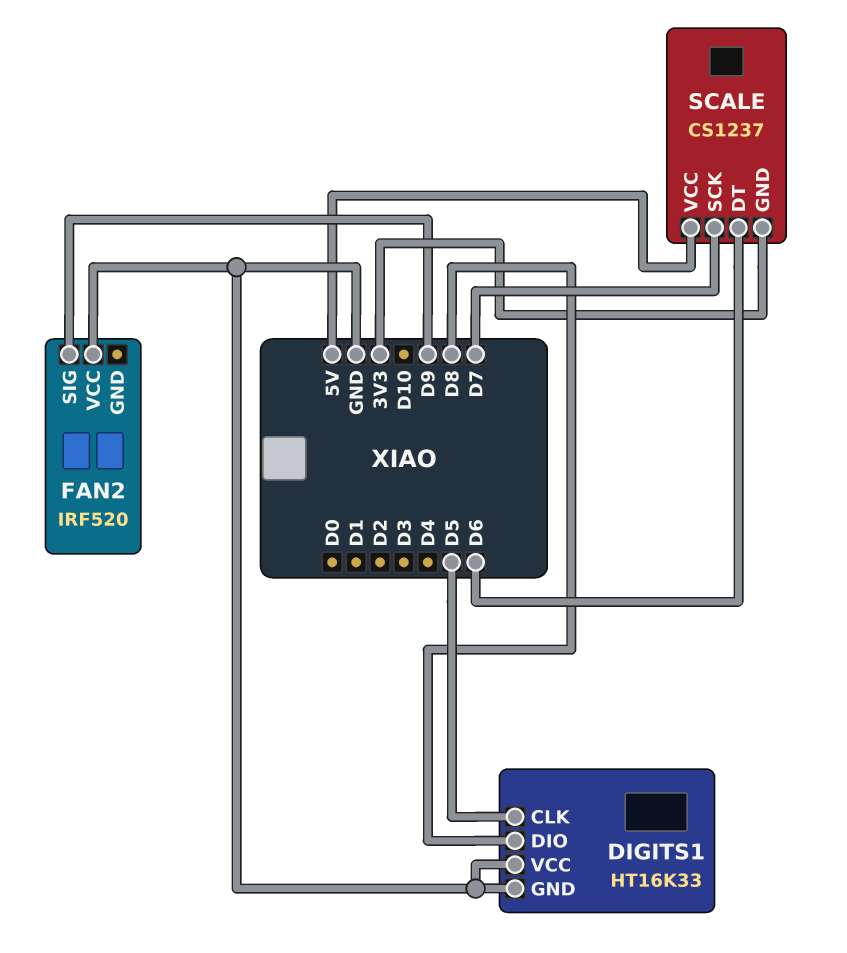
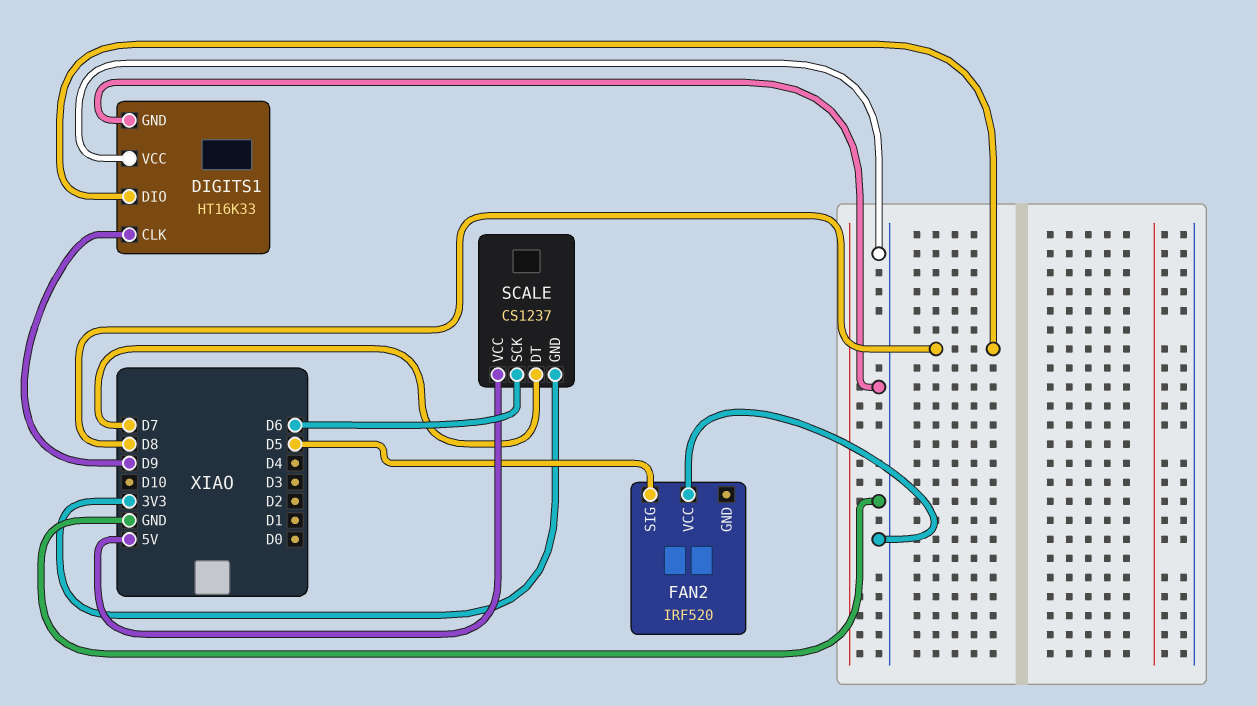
DIGITS1 pin CLK: D5 -> D9
FAN2 pin SIG: D9 -> D5
SCALE pin DT: D6 -> D7
SCALE pin SCK: D7 -> D6

